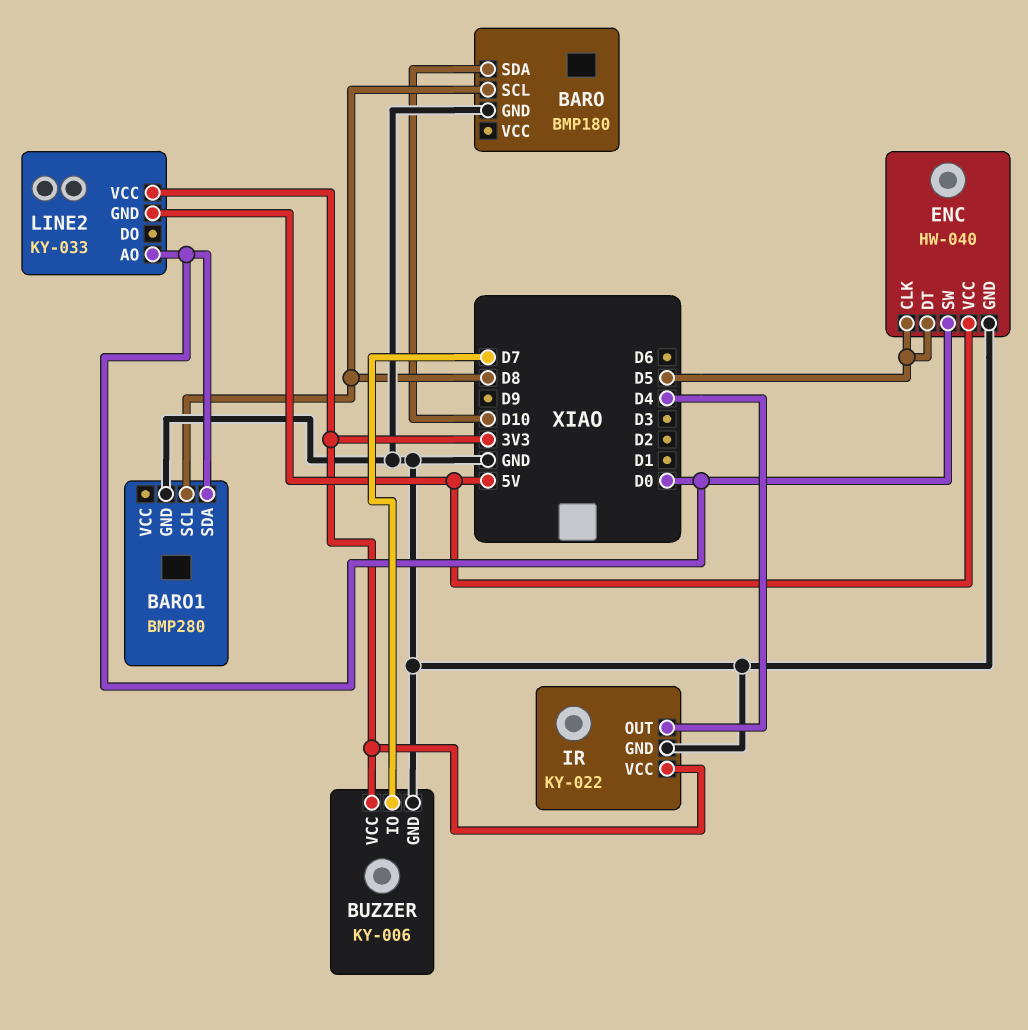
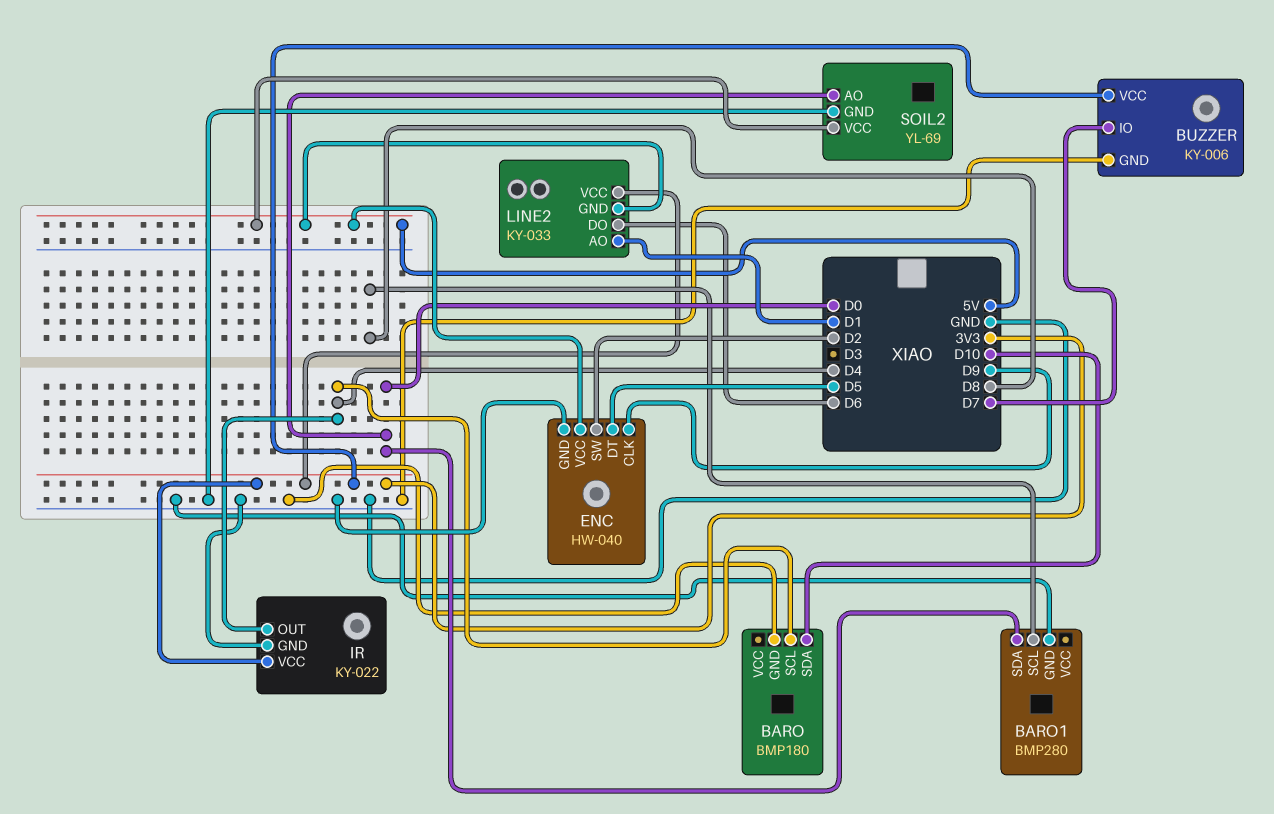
BARO pin SCL: D8 -> D4
ENC pin CLK: D5 -> D9
ENC pin SW: D0 -> D2
LINE2 pin AO: D0 -> D1
LINE2 pin DO: none -> D6
SOIL2: none -> YL-69
SOIL2 pin AO: none -> D0
SOIL2 pin GND: none -> GND
SOIL2 pin VCC: none -> 5V

